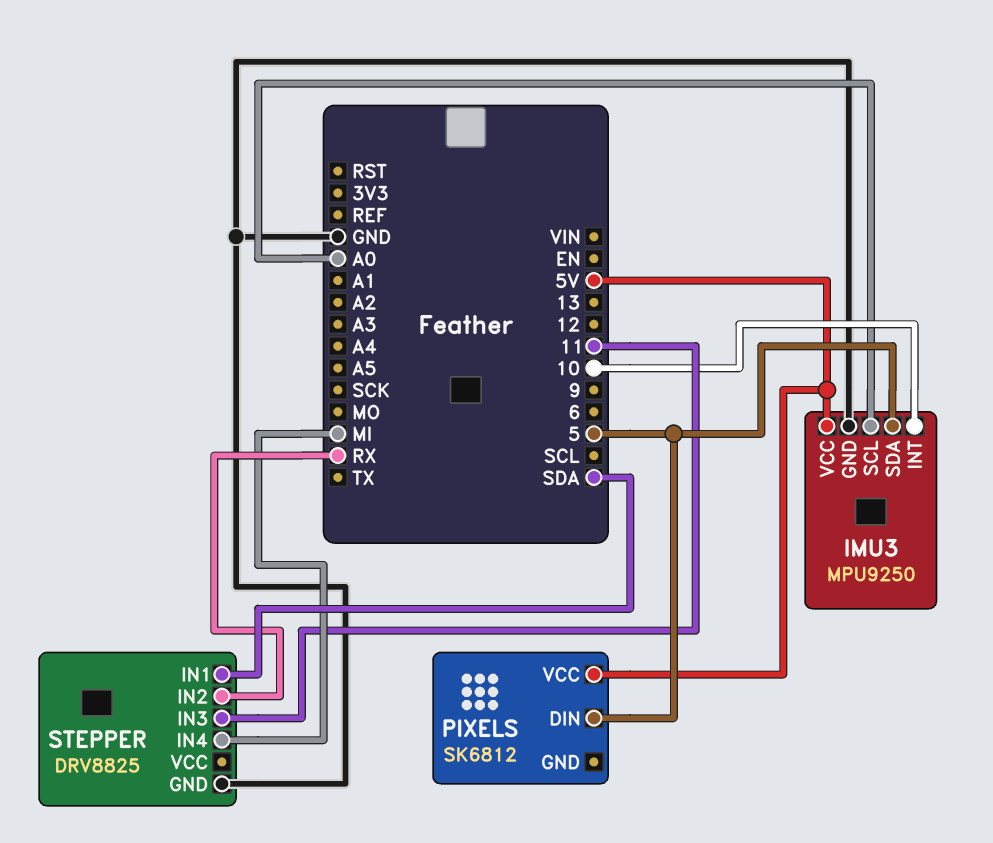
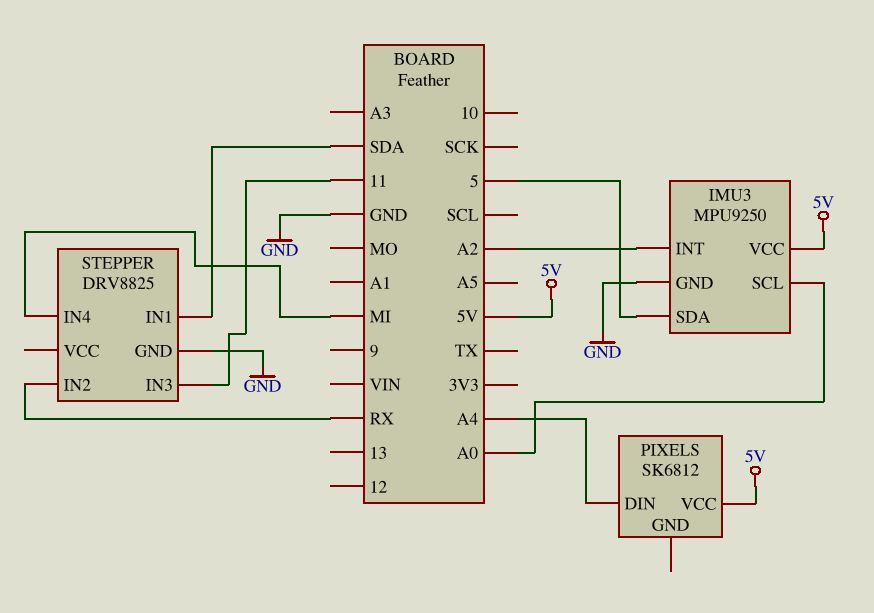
IMU3 pin INT: 10 -> A2
PIXELS pin DIN: 5 -> A4

